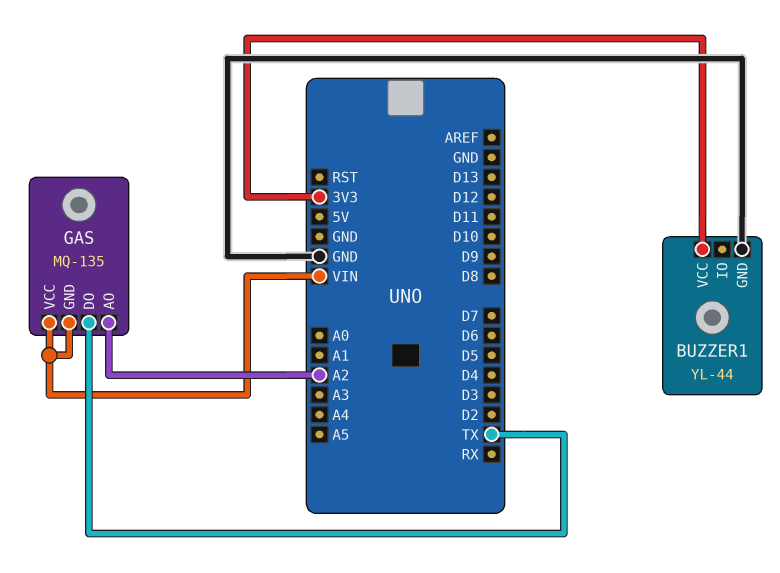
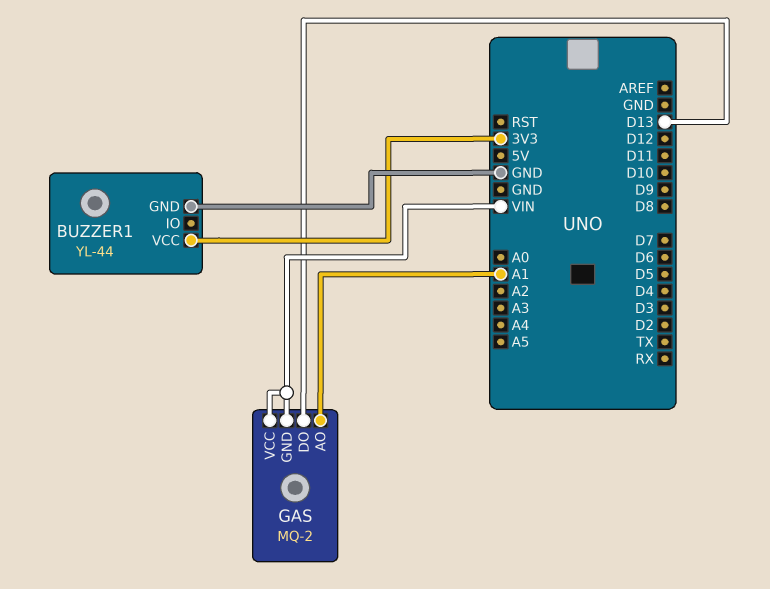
GAS: MQ-135 -> MQ-2
GAS pin AO: A2 -> A1
GAS pin DO: TX -> D13

